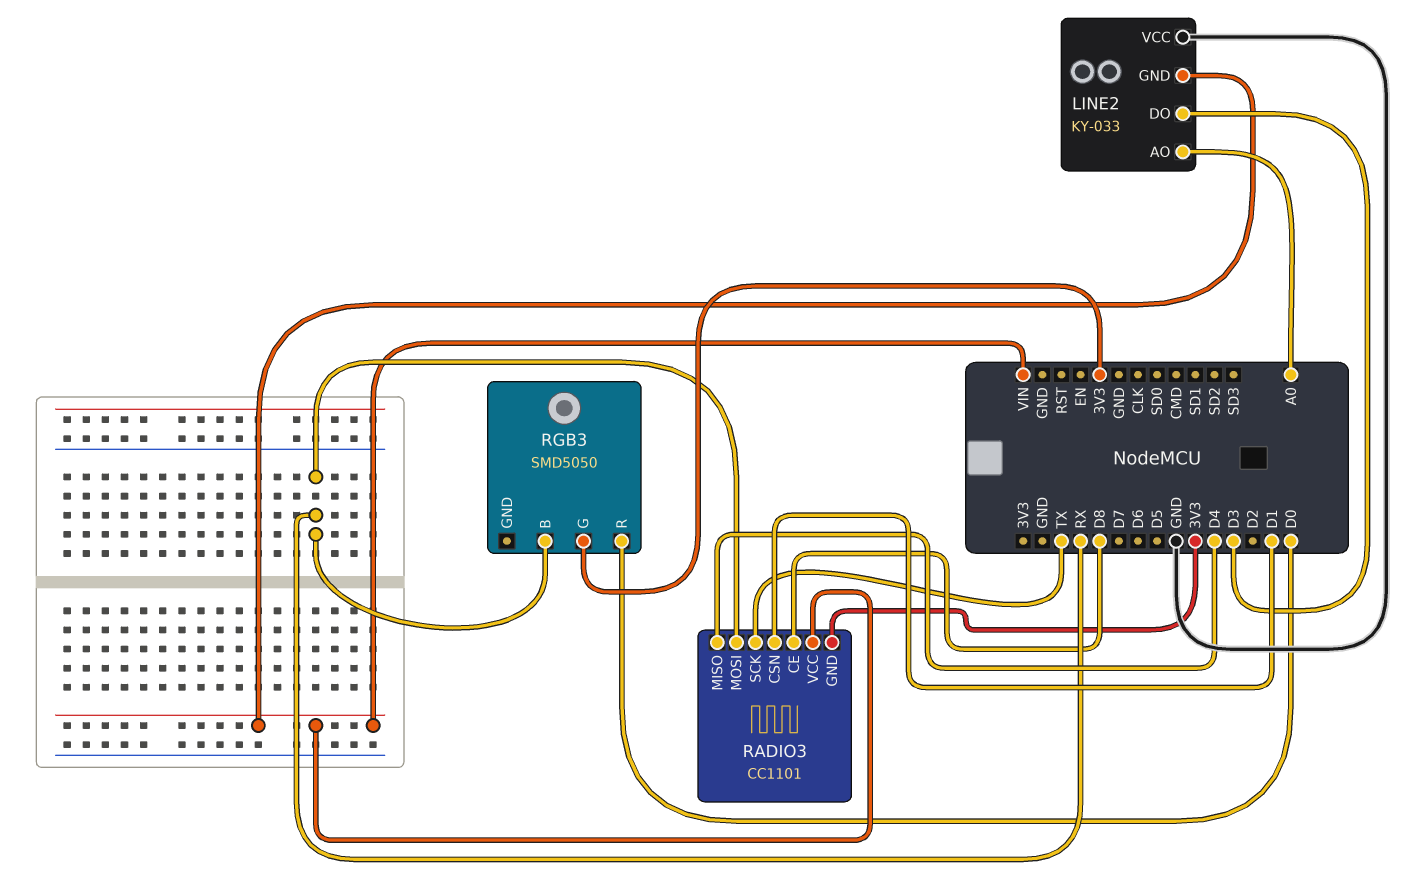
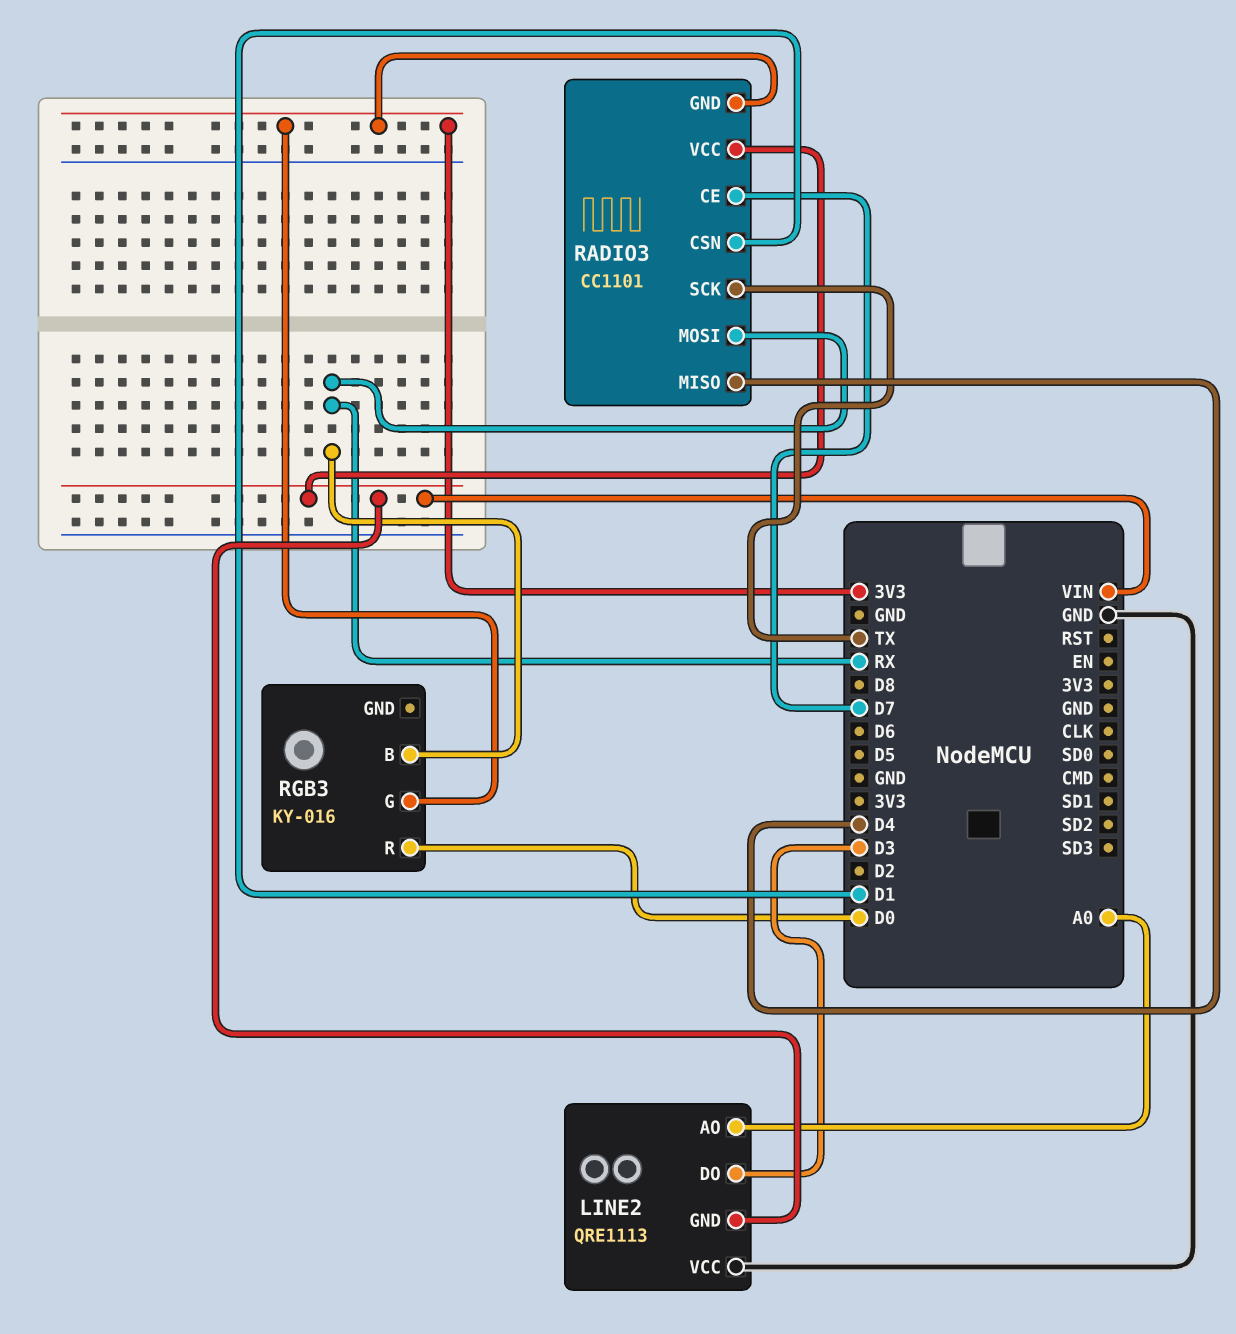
LINE2: KY-033 -> QRE1113
RADIO3 pin CE: D8 -> D7
RGB3: SMD5050 -> KY-016

